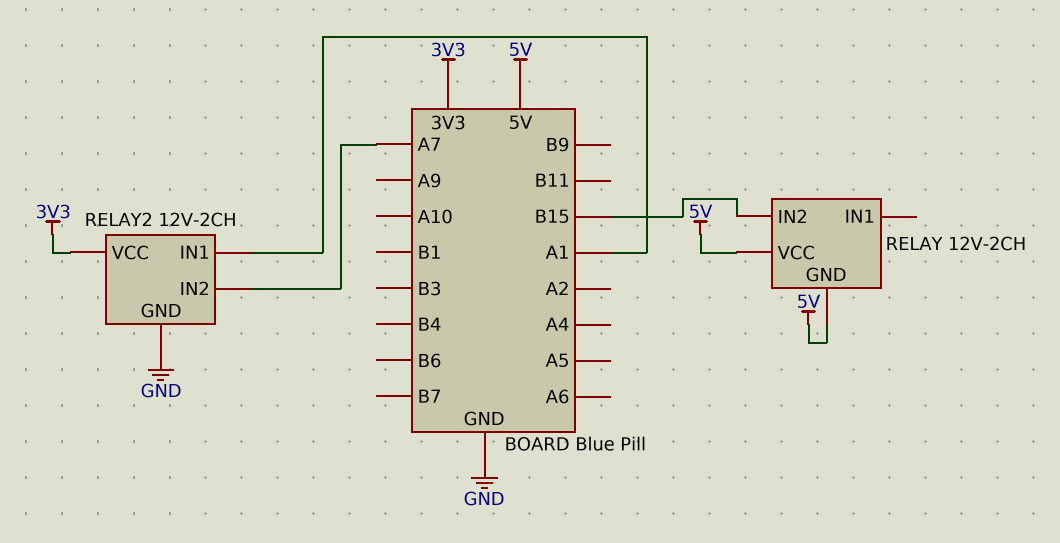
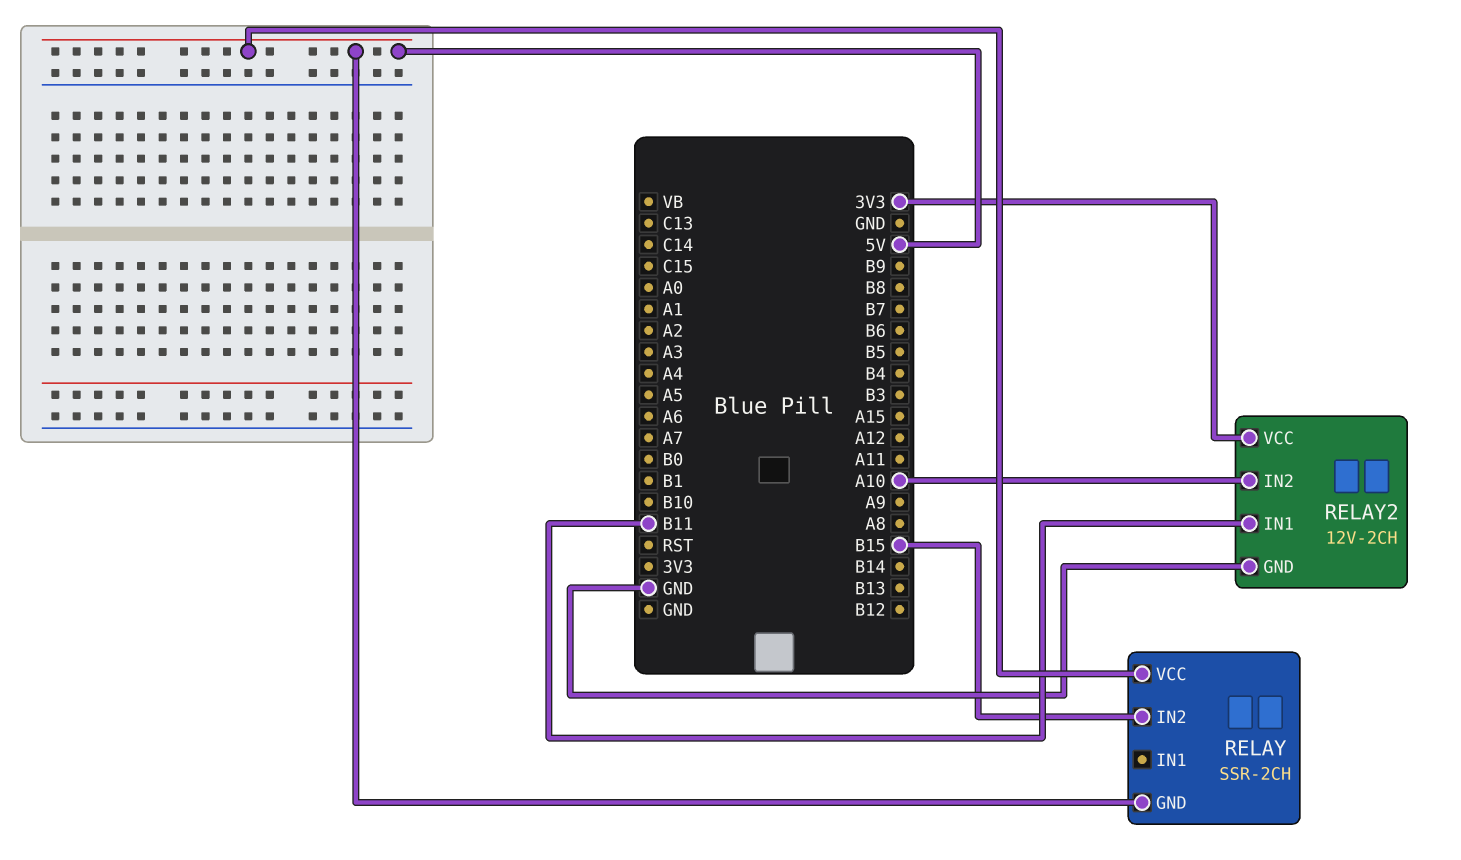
RELAY: 12V-2CH -> SSR-2CH
RELAY2 pin IN1: A1 -> B11
RELAY2 pin IN2: A7 -> A10

